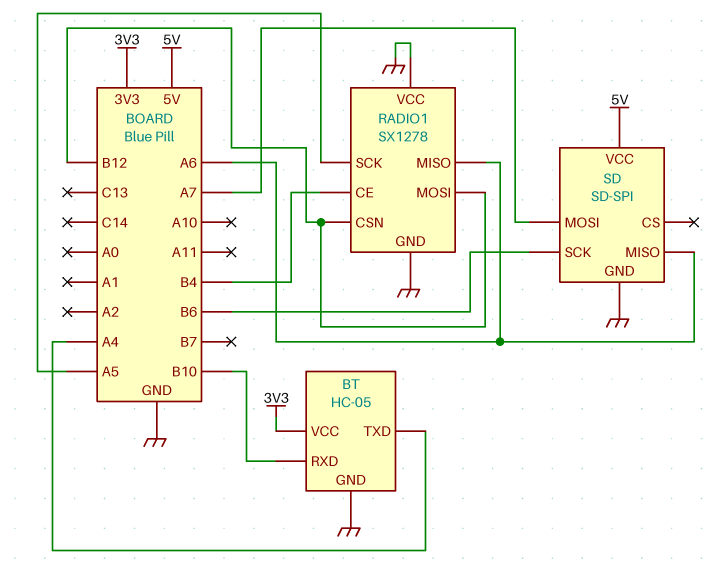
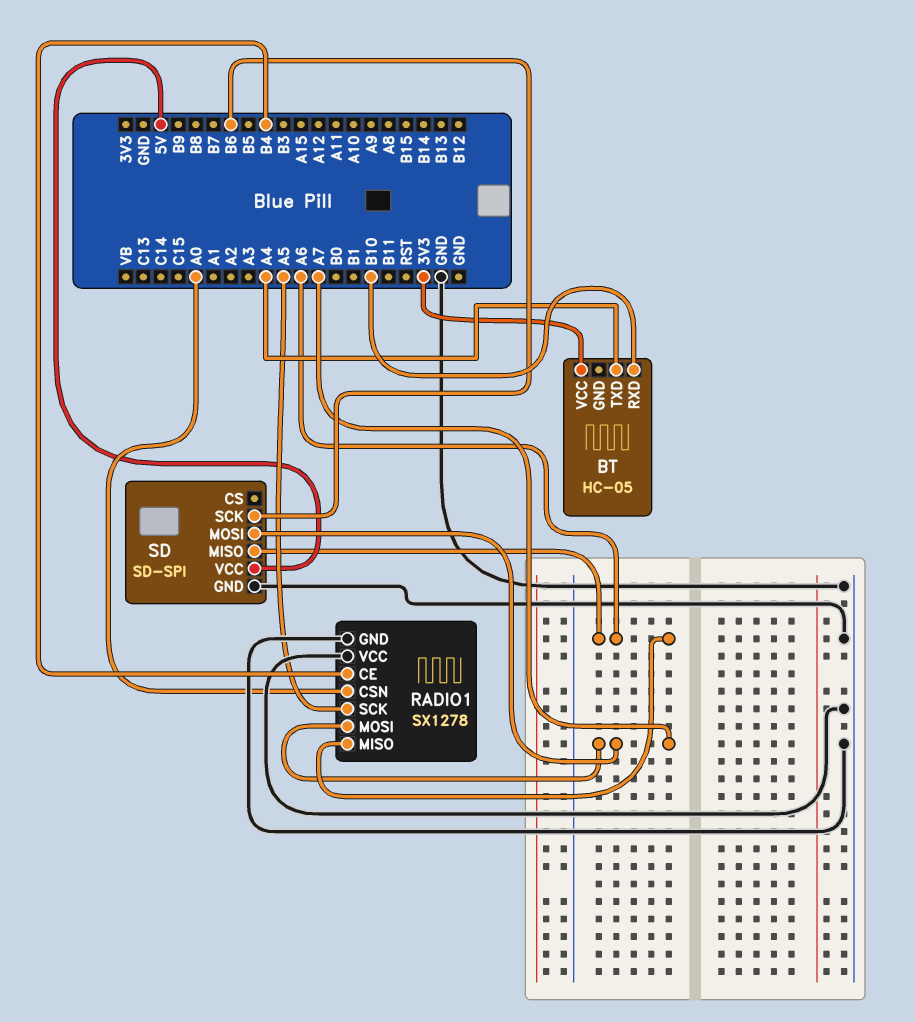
BT pin GND: GND -> none
RADIO1 pin CSN: B12 -> A0
RADIO1 pin MOSI: B12 -> A7

